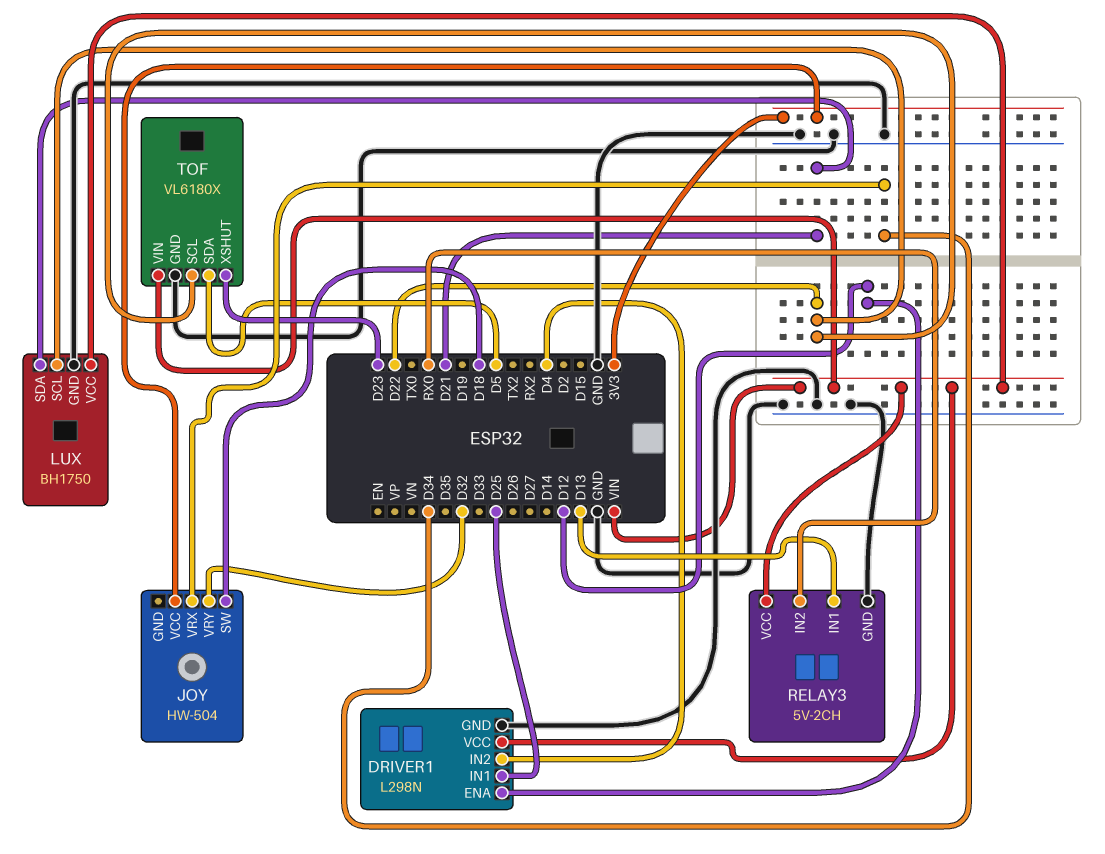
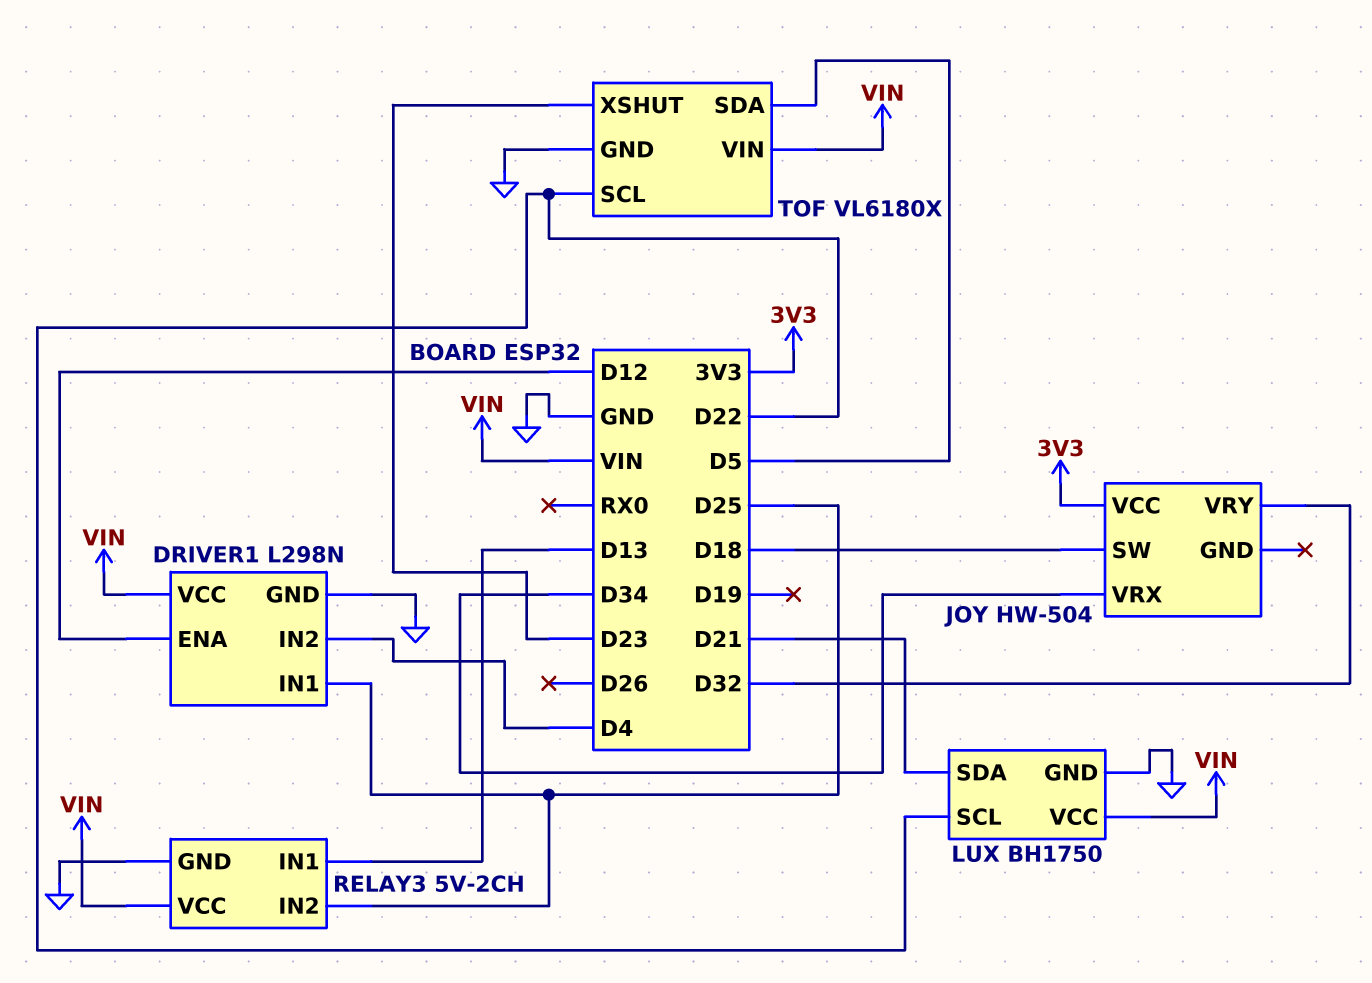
RELAY3 pin IN2: RX0 -> D25

